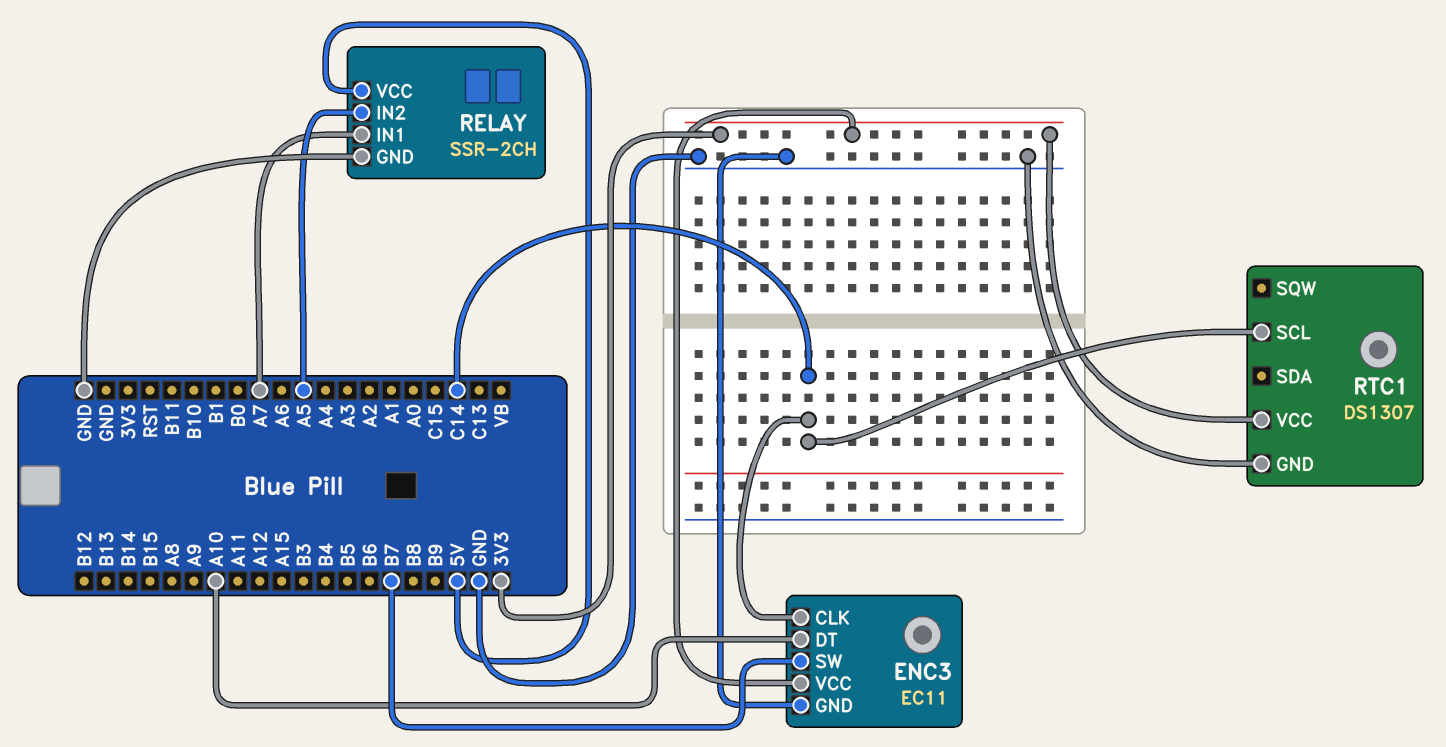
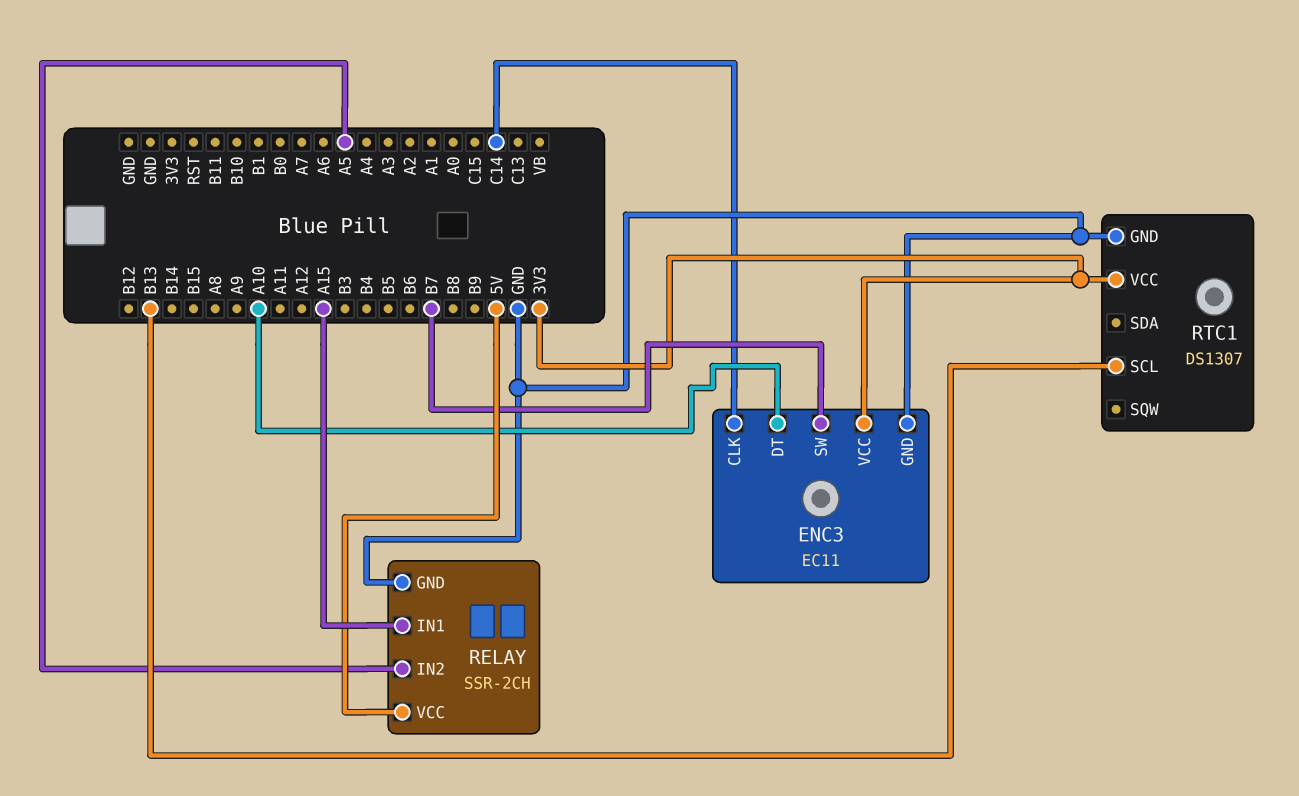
RELAY pin IN1: A7 -> A15
RTC1 pin SCL: C14 -> B13

